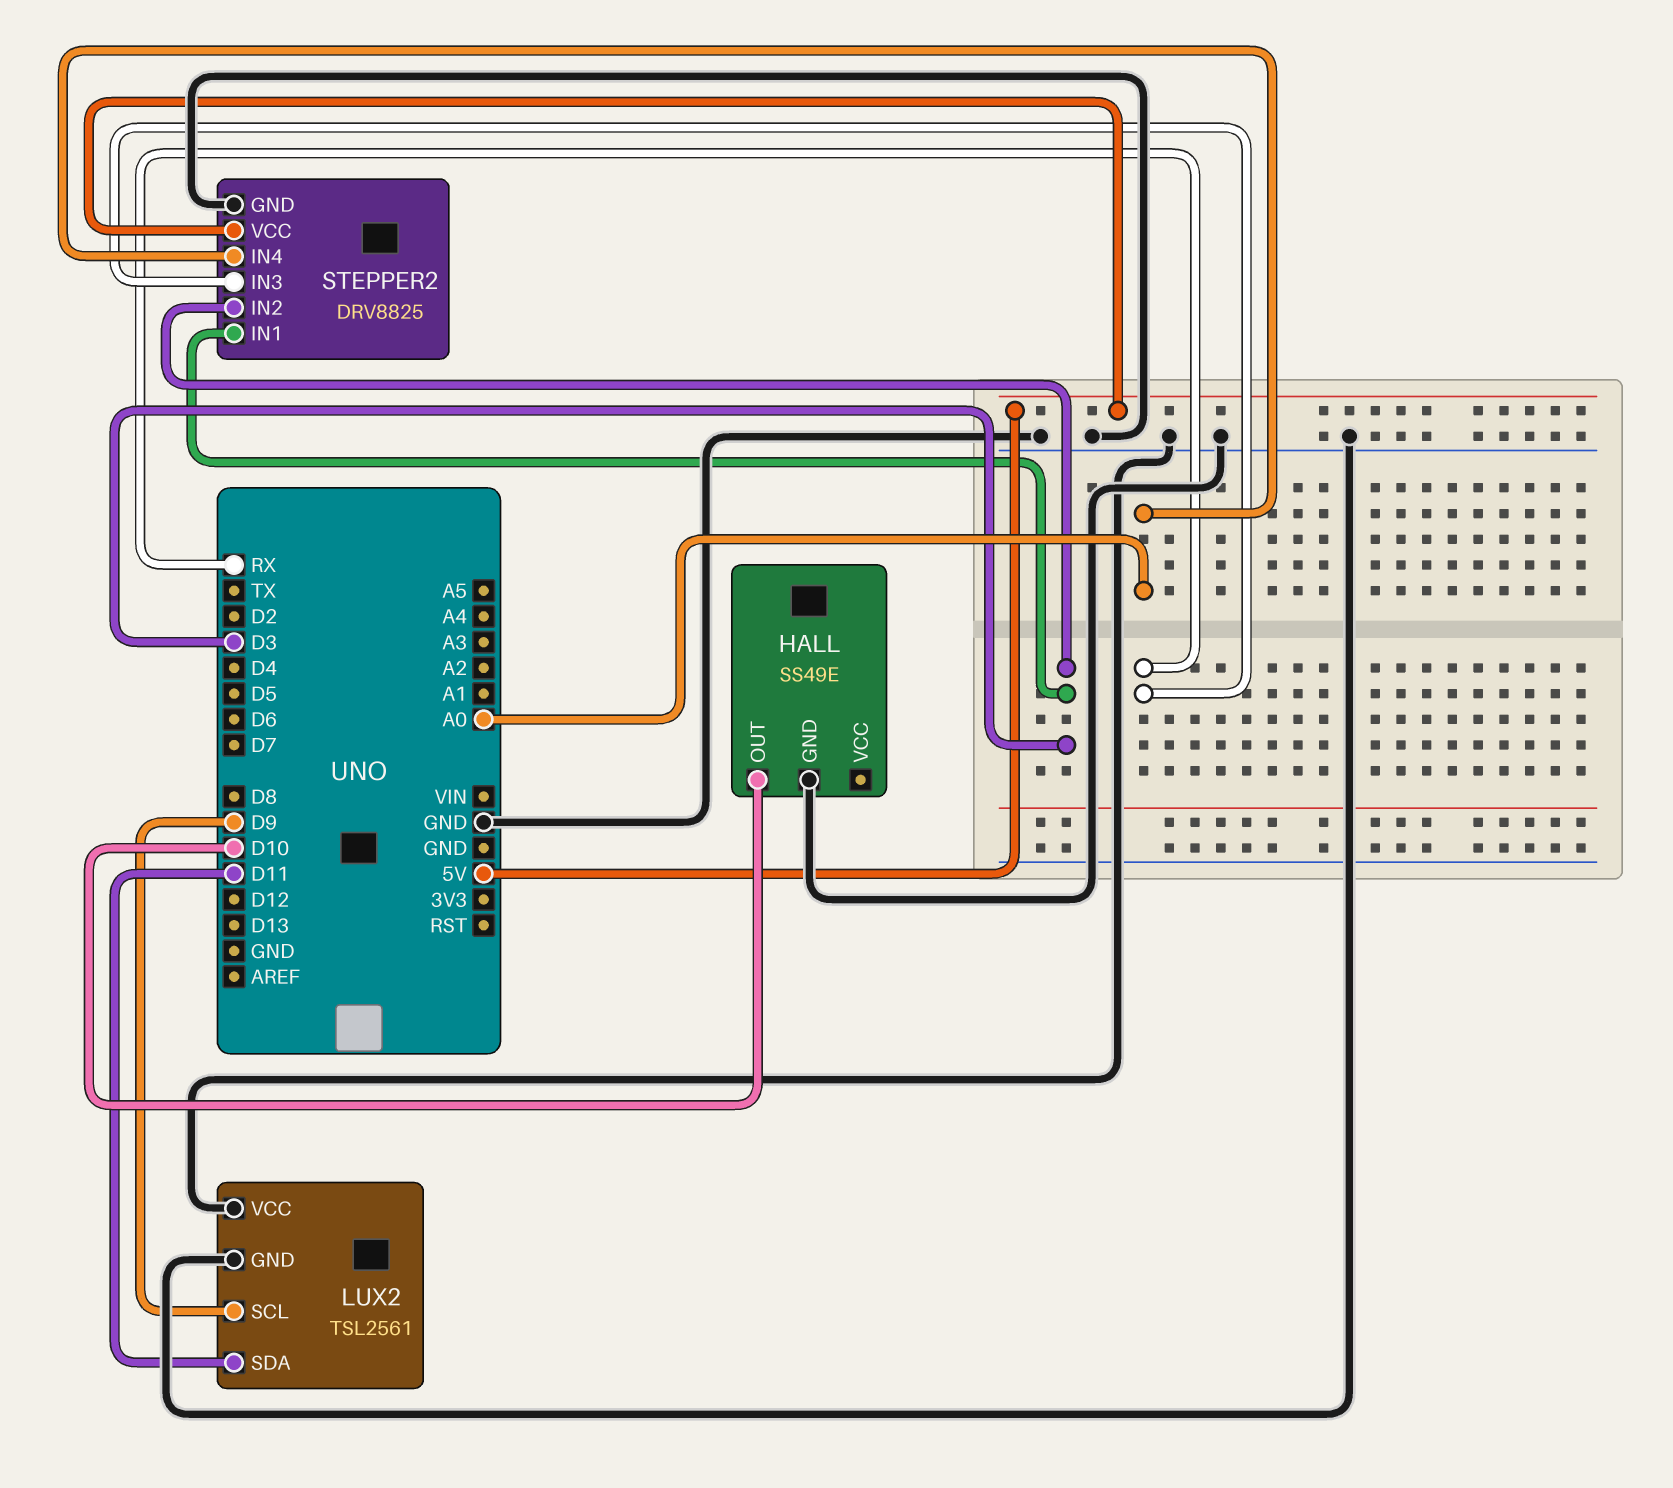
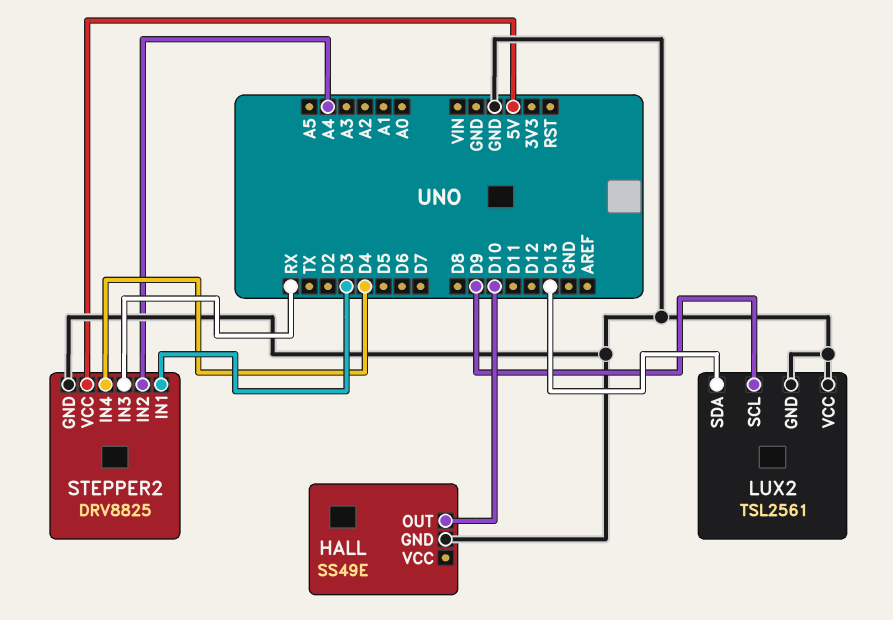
LUX2 pin SDA: D11 -> D13
STEPPER2 pin IN2: D3 -> A4
STEPPER2 pin IN4: A0 -> D4

